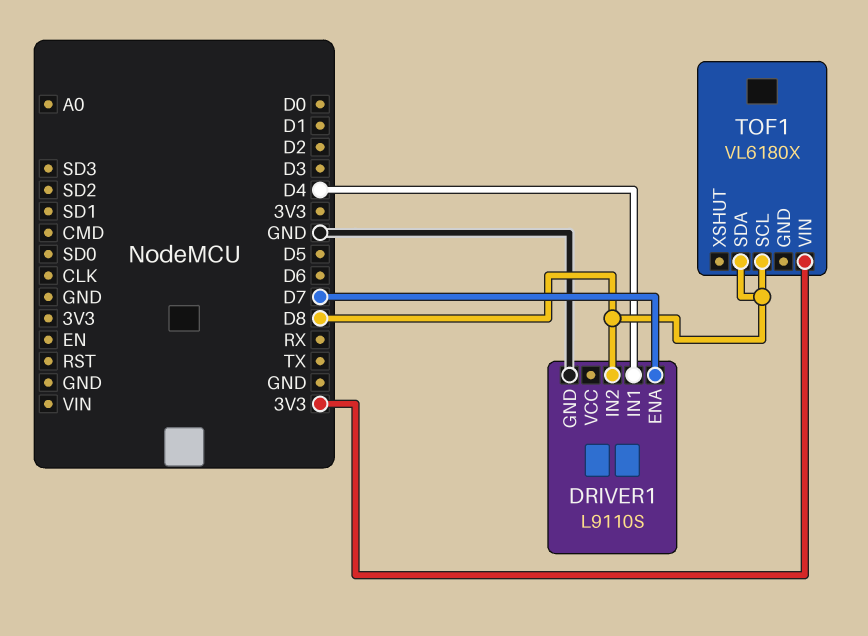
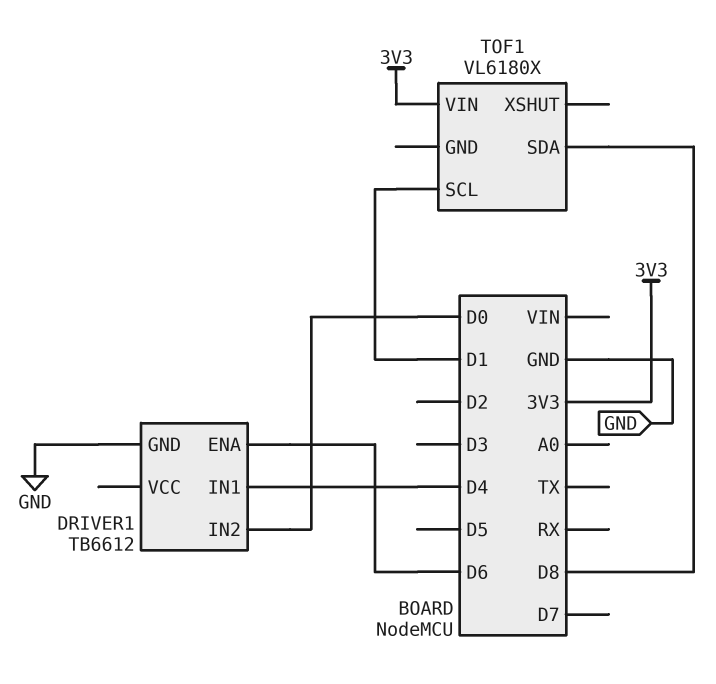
DRIVER1: L9110S -> TB6612
DRIVER1 pin ENA: D7 -> D6
DRIVER1 pin IN2: D8 -> D0
TOF1 pin SCL: D8 -> D1

